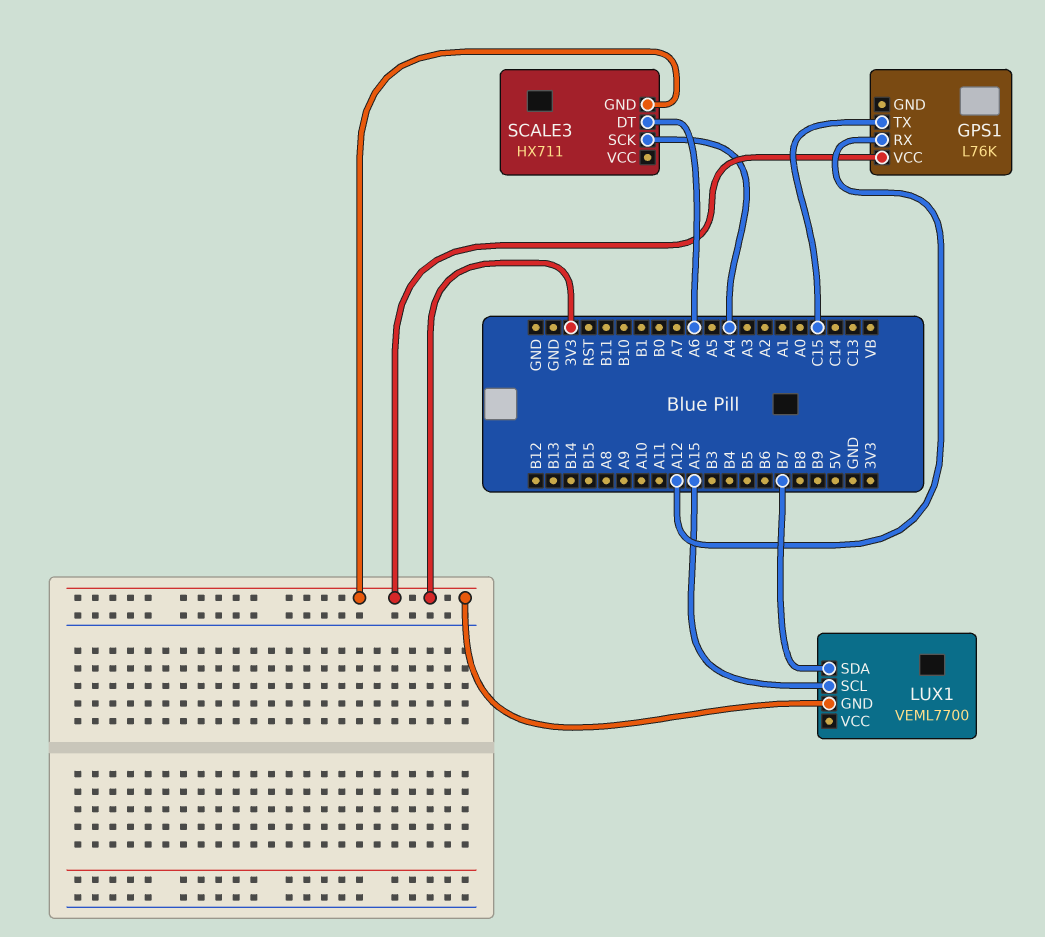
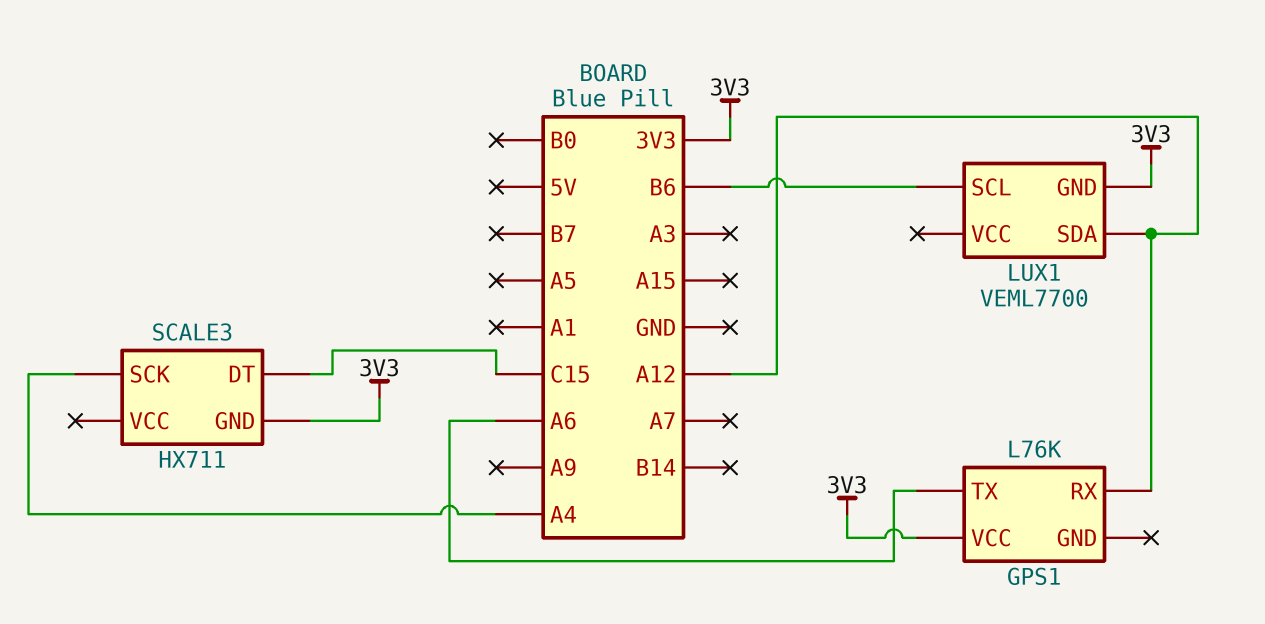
GPS1 pin TX: C15 -> A6
LUX1 pin SCL: A15 -> B6
LUX1 pin SDA: B7 -> A12
SCALE3 pin DT: A6 -> C15

